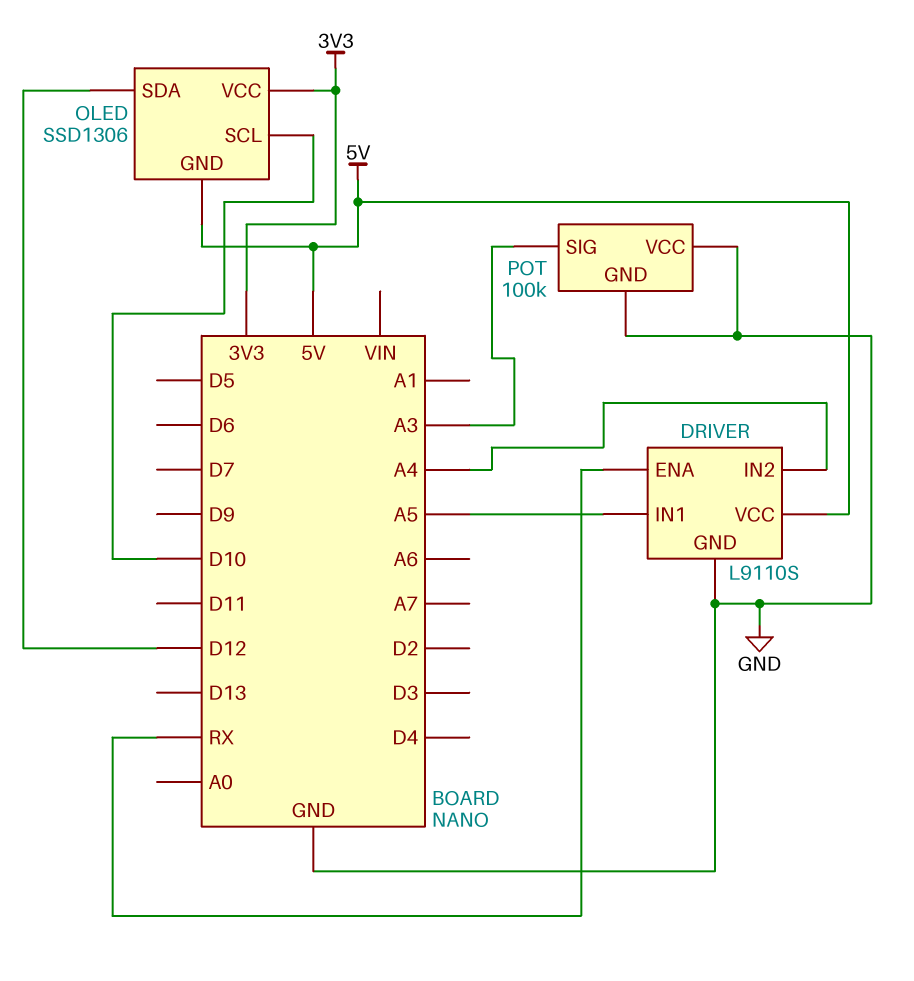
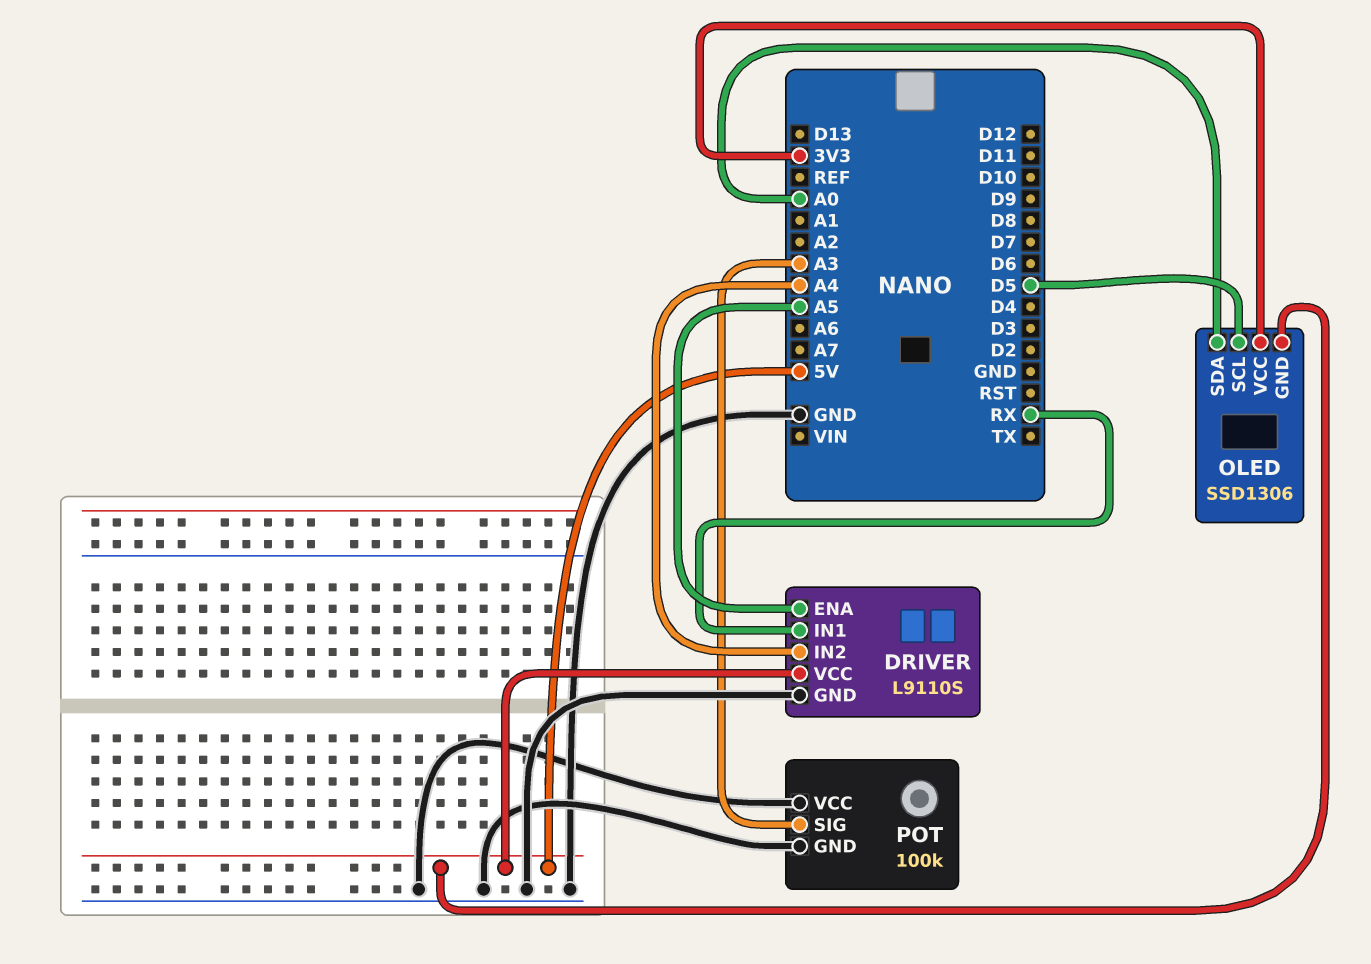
DRIVER pin ENA: RX -> A5
DRIVER pin IN1: A5 -> RX
OLED pin SCL: D10 -> D5
OLED pin SDA: D12 -> A0

